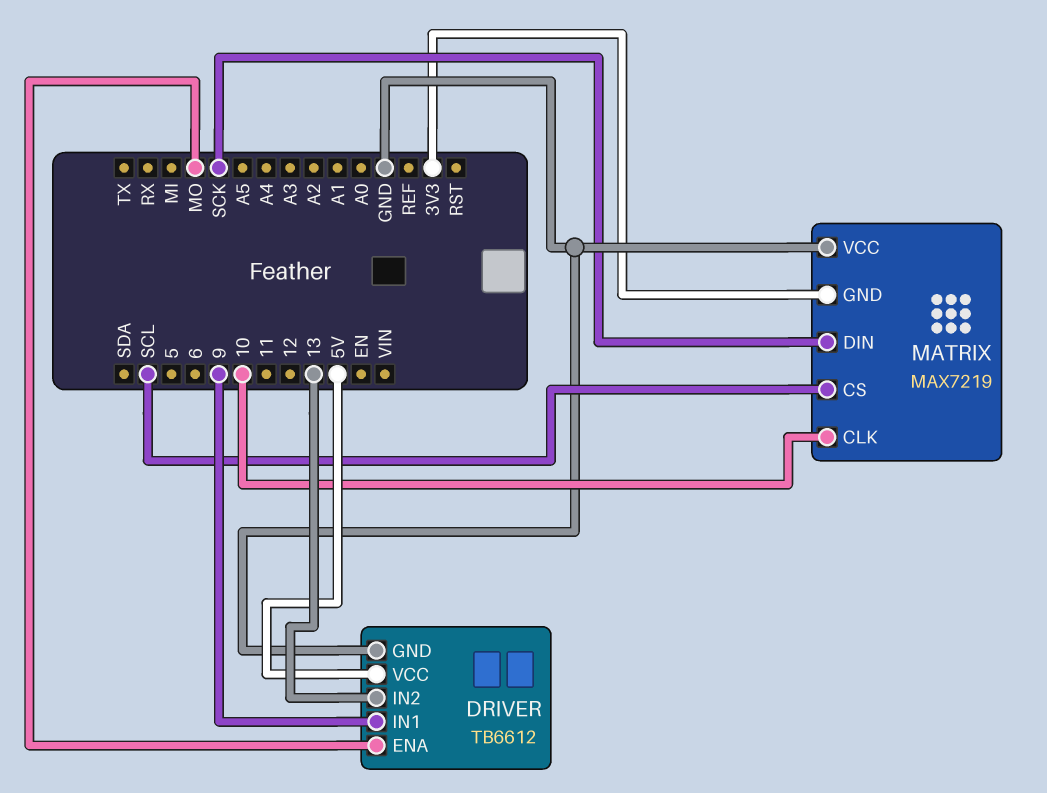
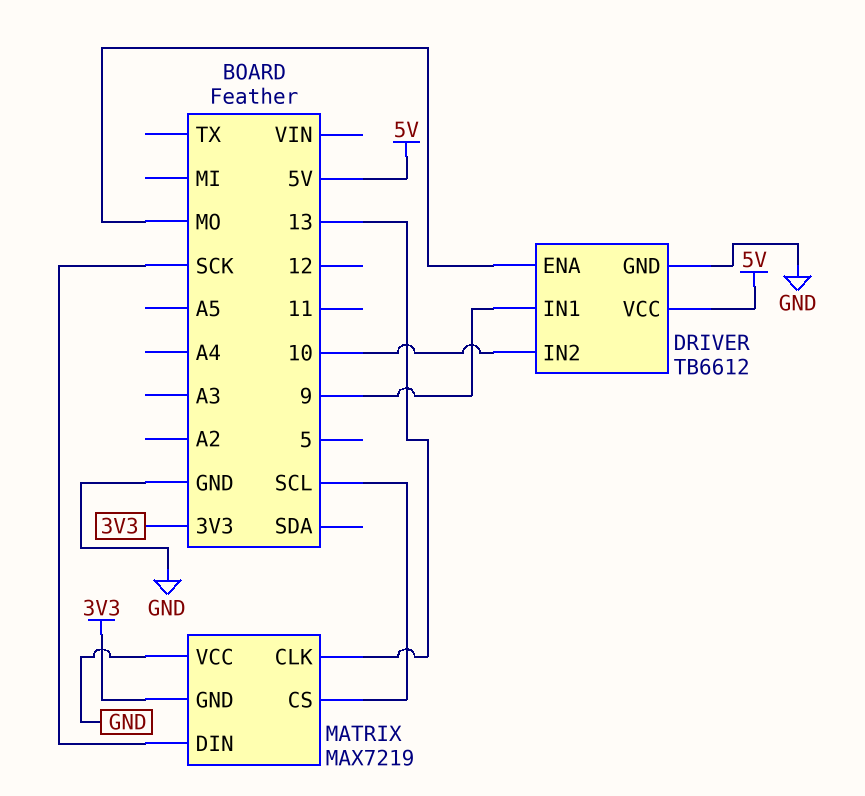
DRIVER pin IN2: 13 -> 10
MATRIX pin CLK: 10 -> 13

